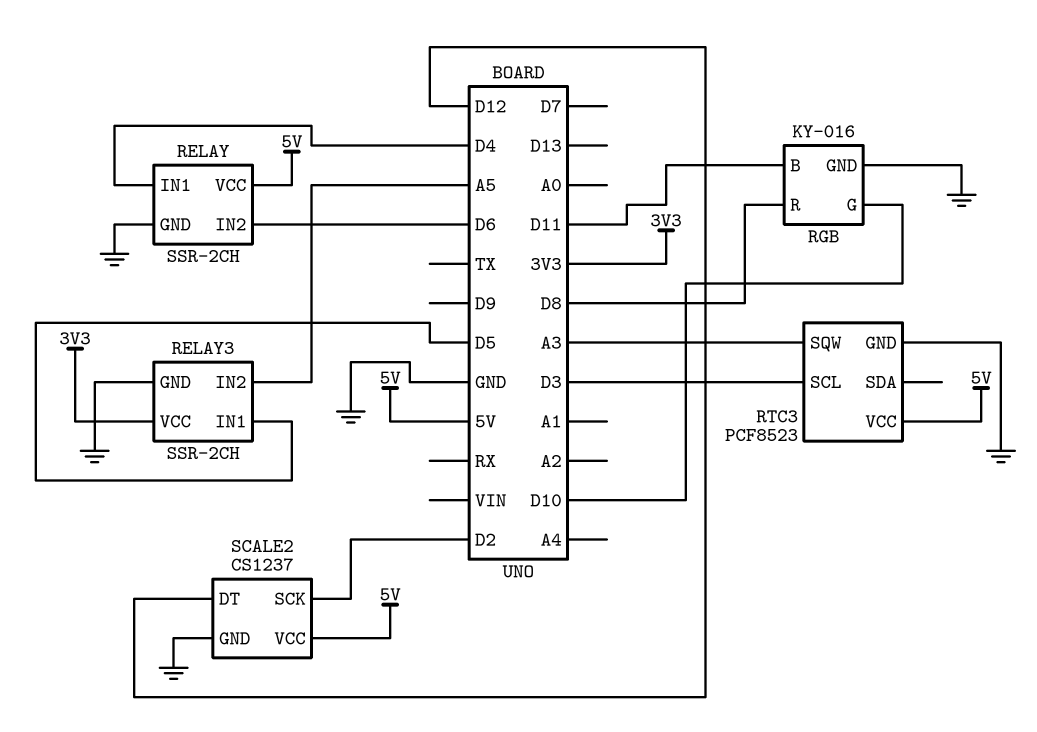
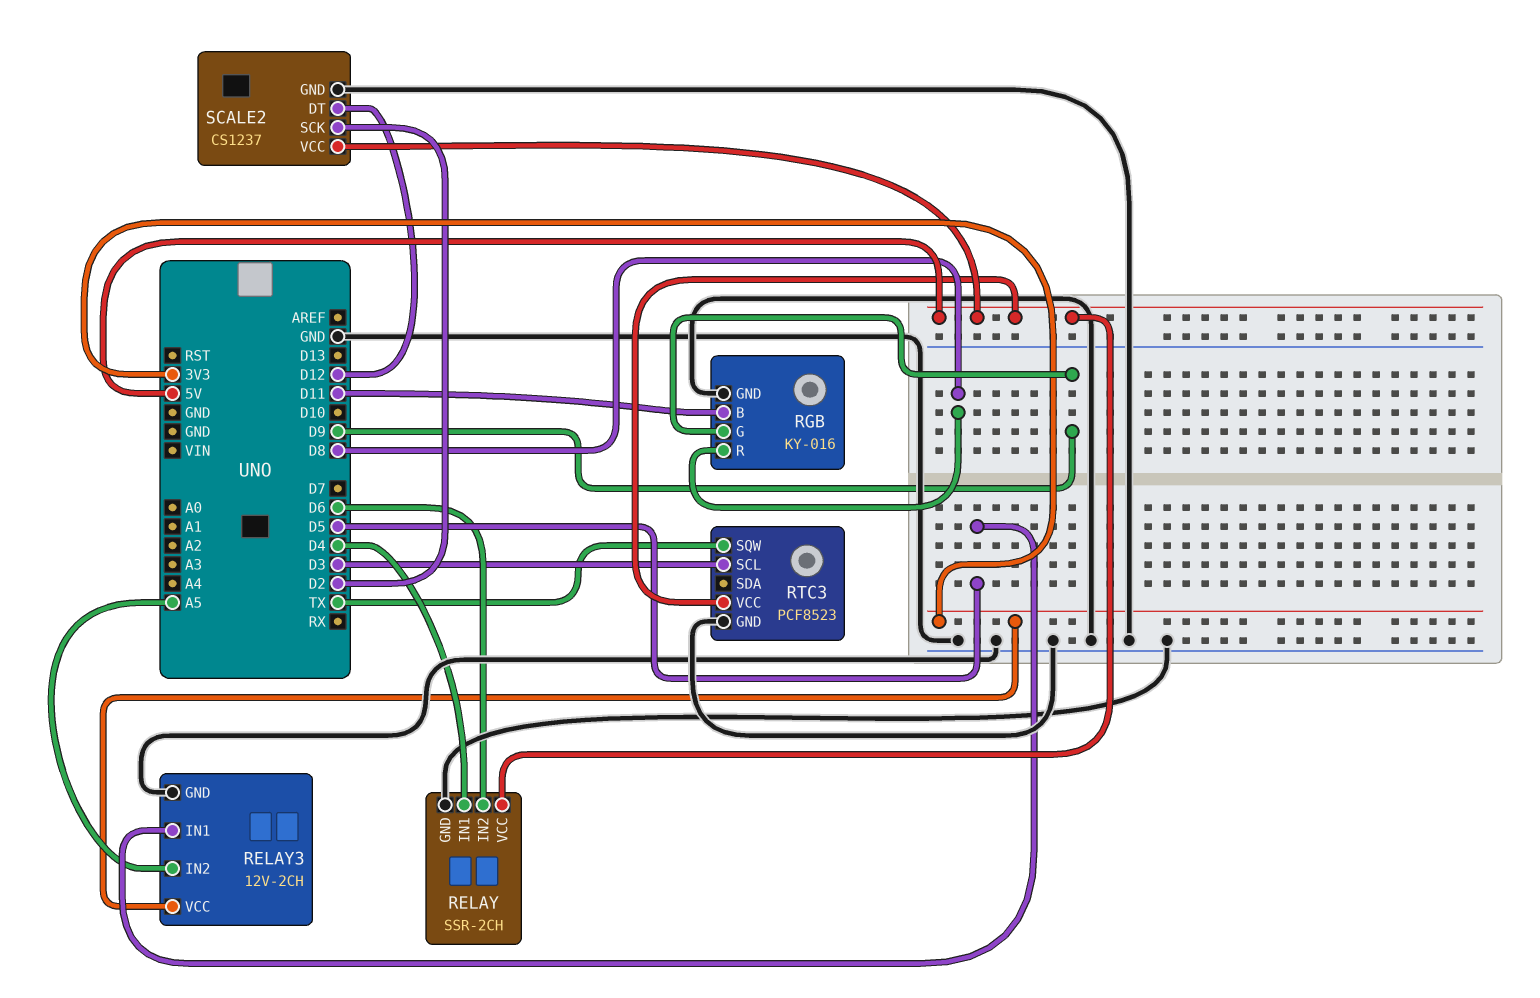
RELAY3: SSR-2CH -> 12V-2CH
RGB pin G: D10 -> D9
RTC3 pin SQW: A3 -> TX

